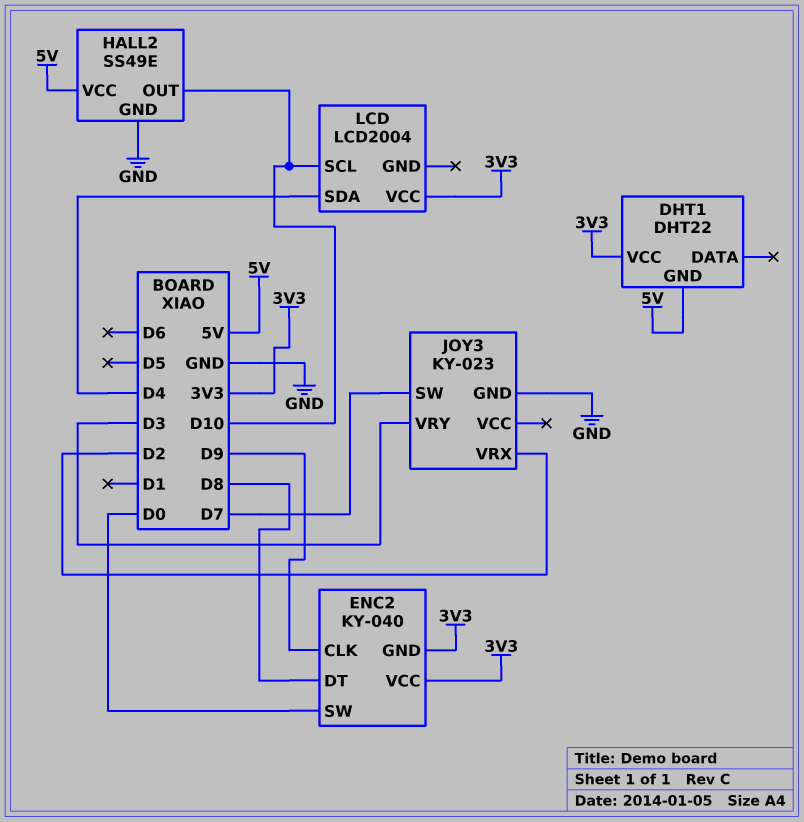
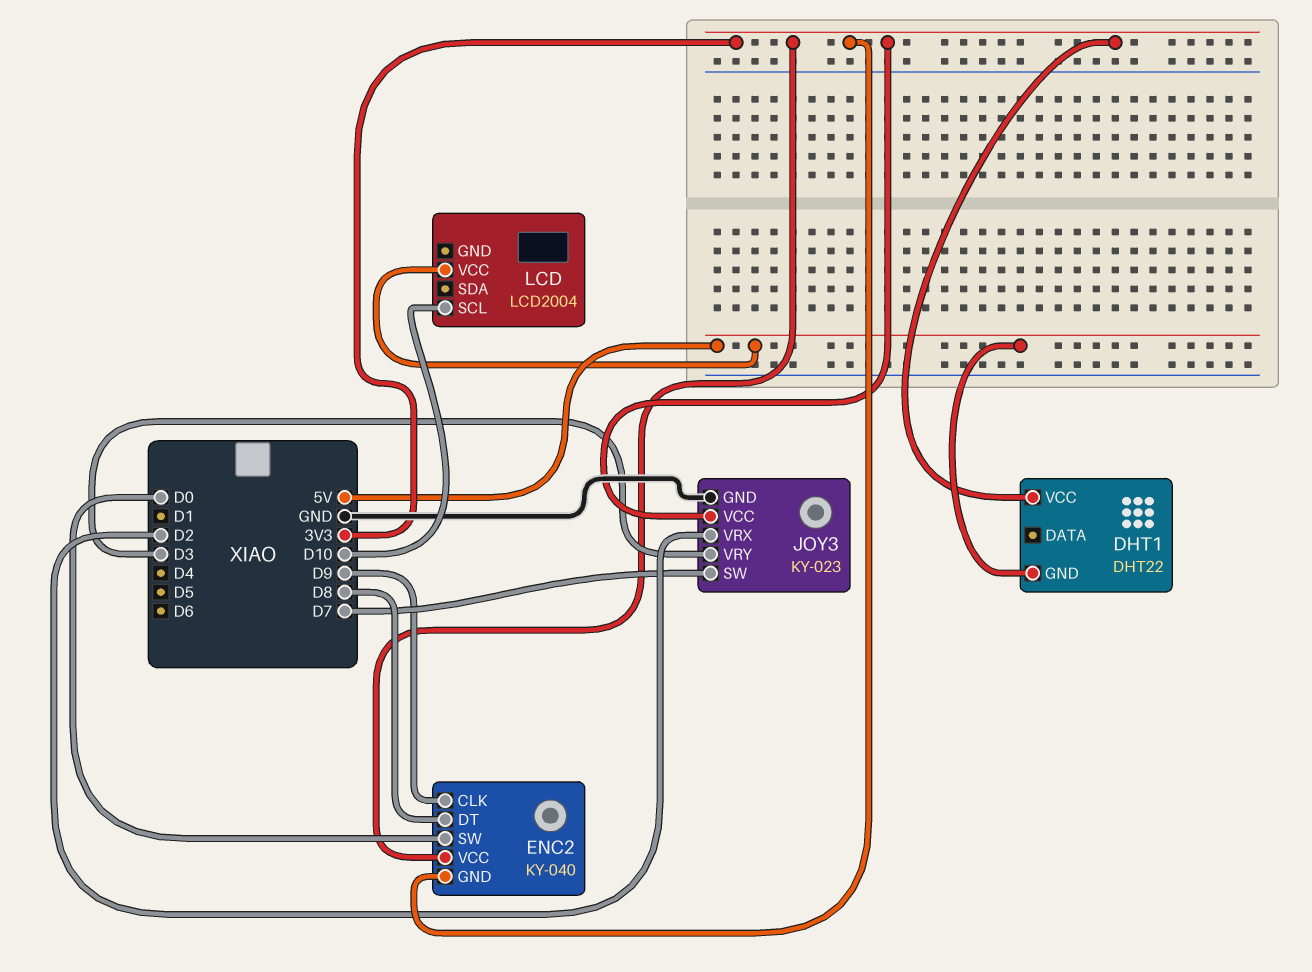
HALL2: SS49E -> none
HALL2 pin GND: GND -> none
HALL2 pin OUT: D10 -> none
HALL2 pin VCC: 5V -> none
JOY3 pin VCC: none -> 3V3
LCD pin SDA: D4 -> none
LCD pin VCC: 3V3 -> 5V

